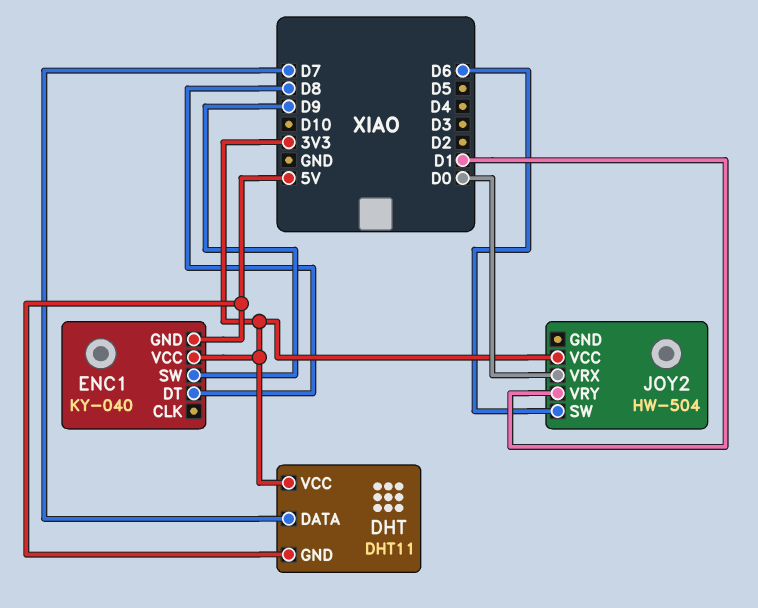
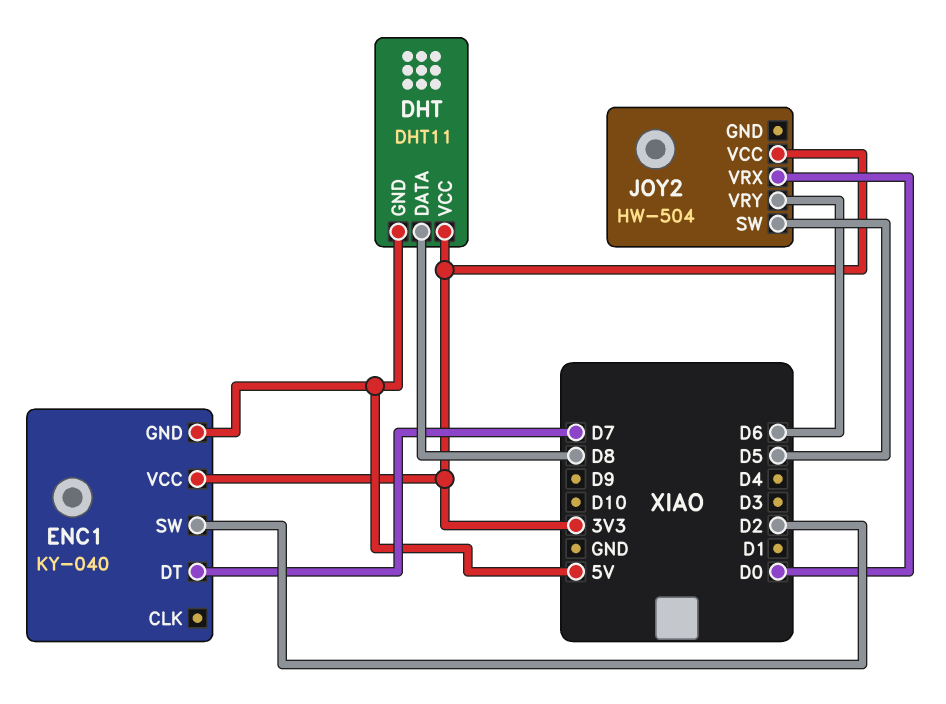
DHT pin DATA: D7 -> D8
ENC1 pin DT: D8 -> D7
ENC1 pin SW: D9 -> D2
JOY2 pin SW: D6 -> D5
JOY2 pin VRY: D1 -> D6

